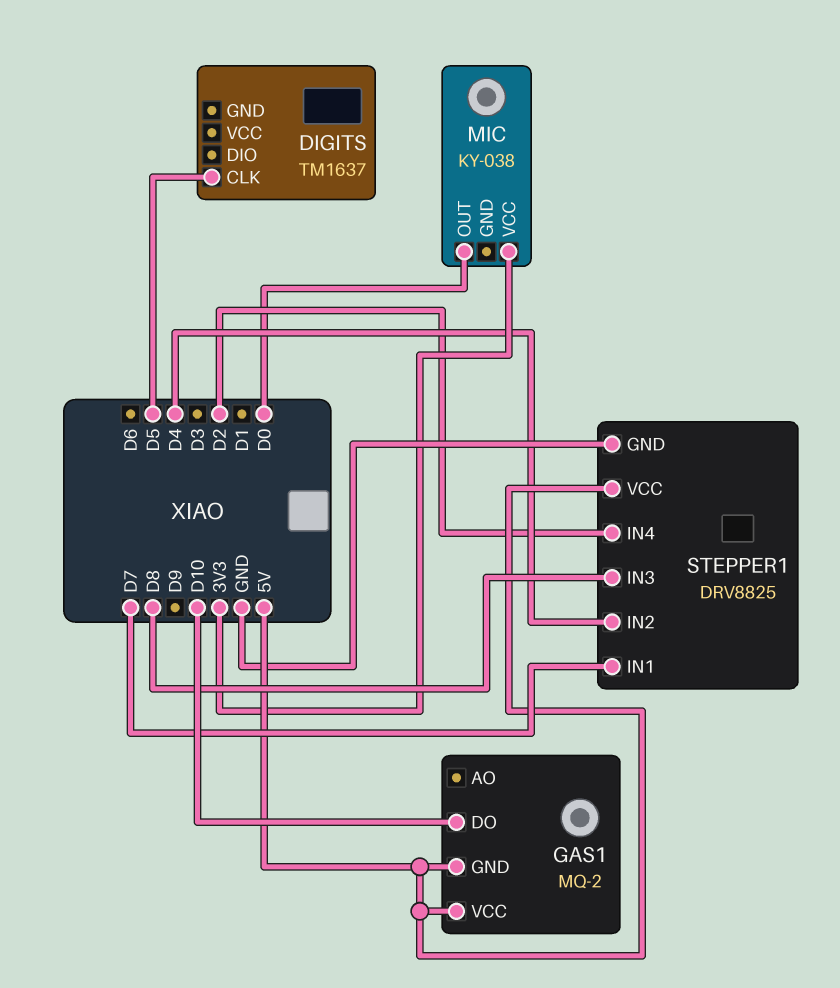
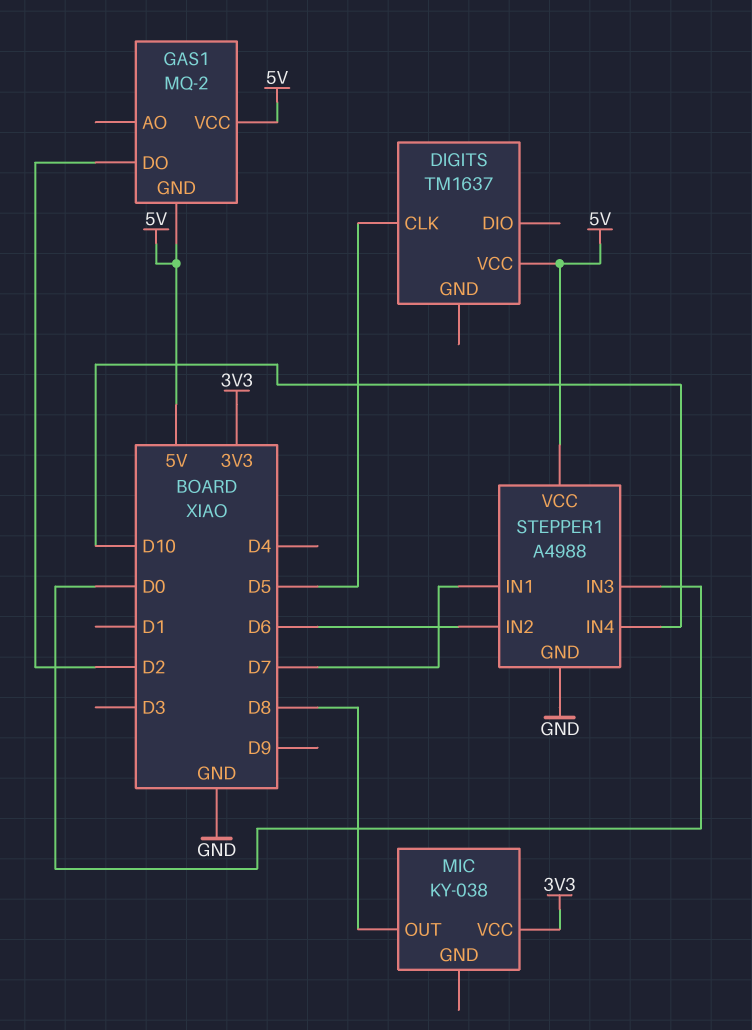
DIGITS pin VCC: none -> 5V
GAS1 pin DO: D10 -> D2
MIC pin OUT: D0 -> D8
STEPPER1: DRV8825 -> A4988
STEPPER1 pin IN2: D4 -> D6
STEPPER1 pin IN3: D8 -> D0
STEPPER1 pin IN4: D2 -> D10

